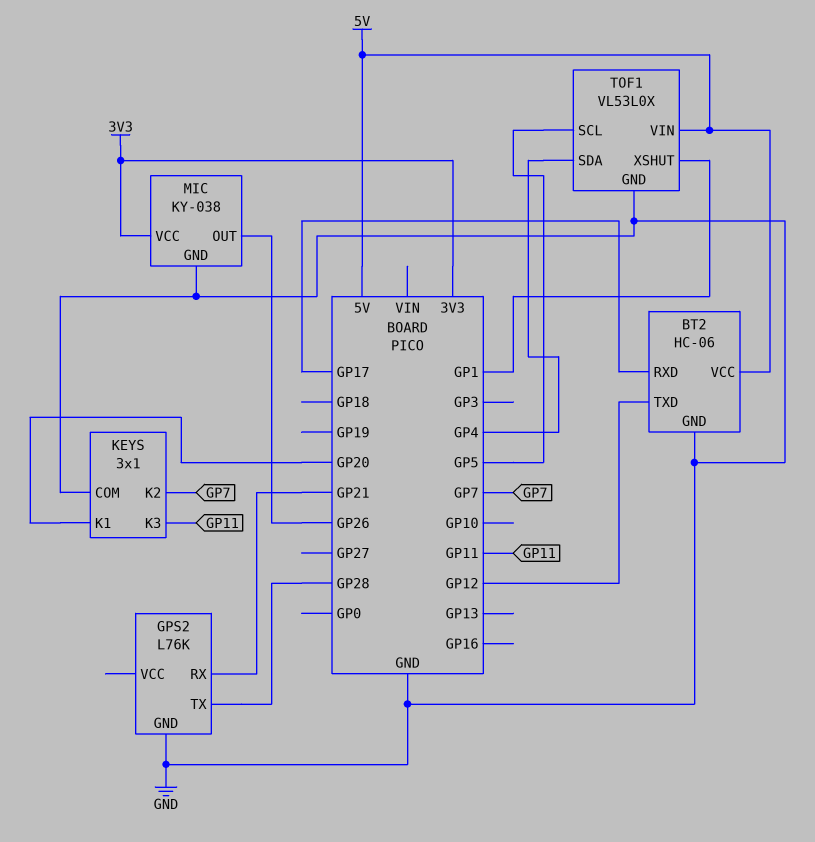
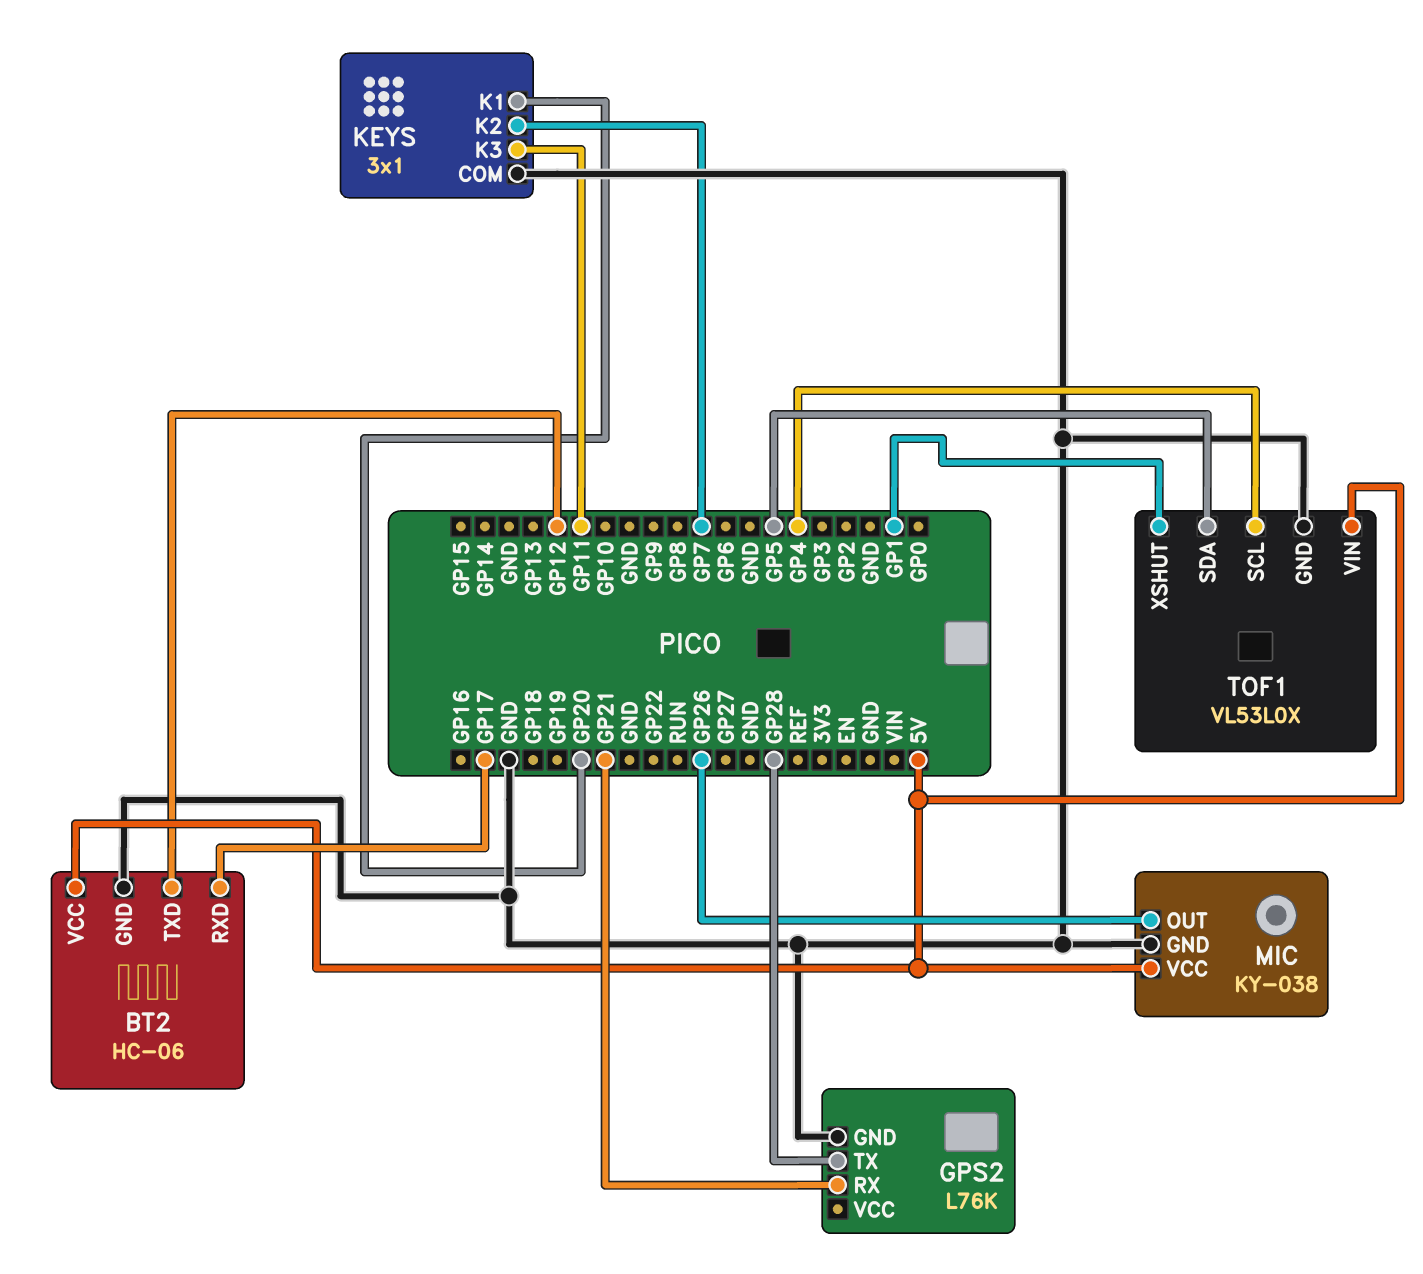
MIC pin VCC: 3V3 -> 5V
TOF1 pin SCL: GP5 -> GP4
TOF1 pin SDA: GP4 -> GP5

